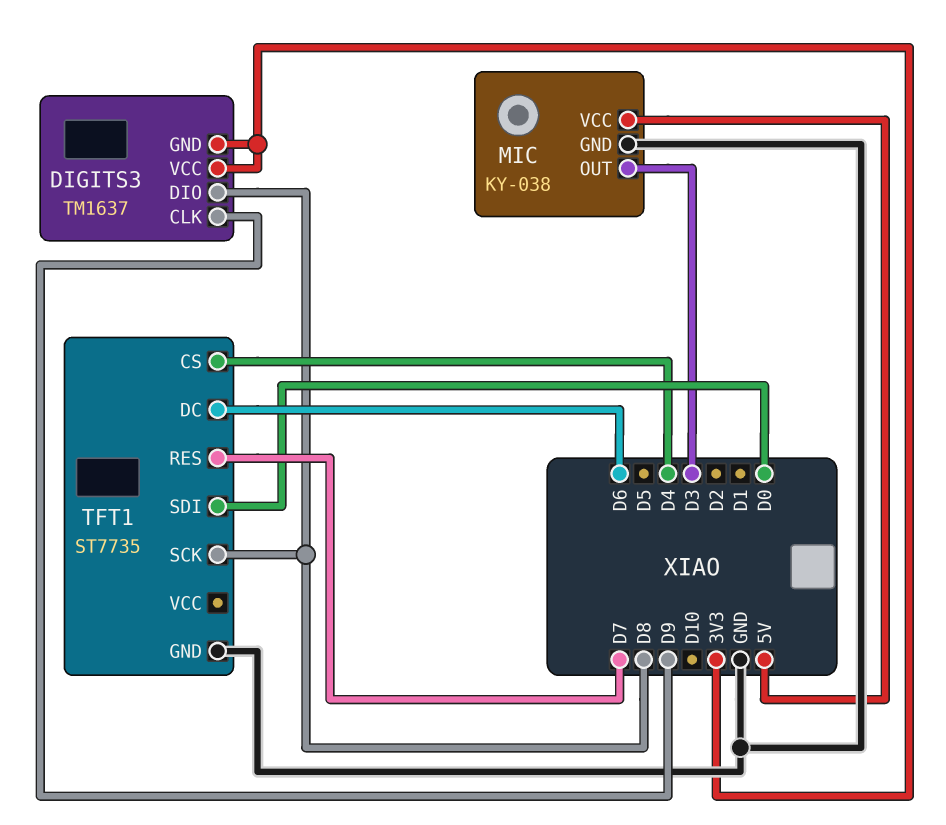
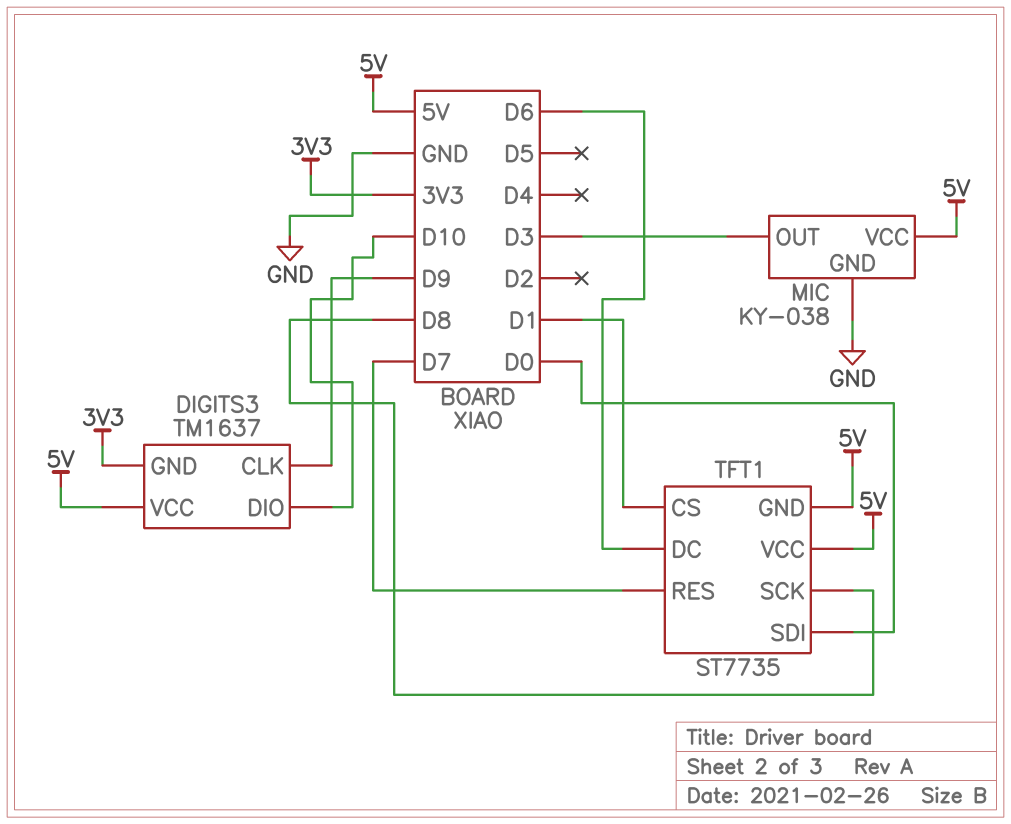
DIGITS3 pin DIO: D8 -> D10
DIGITS3 pin VCC: 3V3 -> 5V
TFT1 pin CS: D4 -> D1
TFT1 pin GND: GND -> 5V
TFT1 pin VCC: none -> 5V

